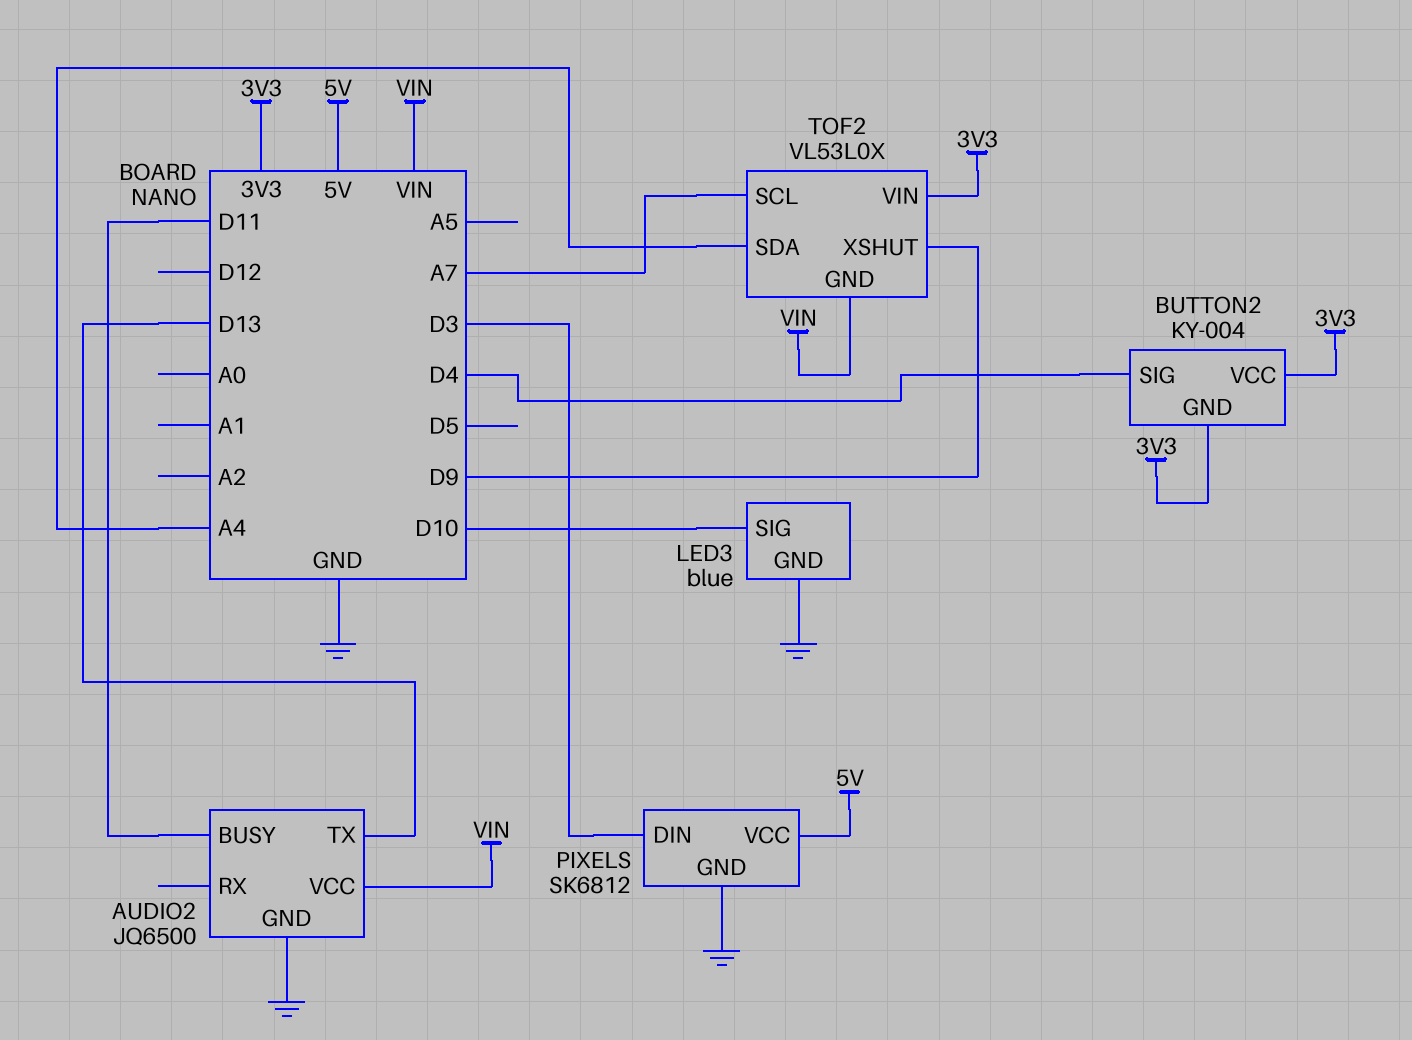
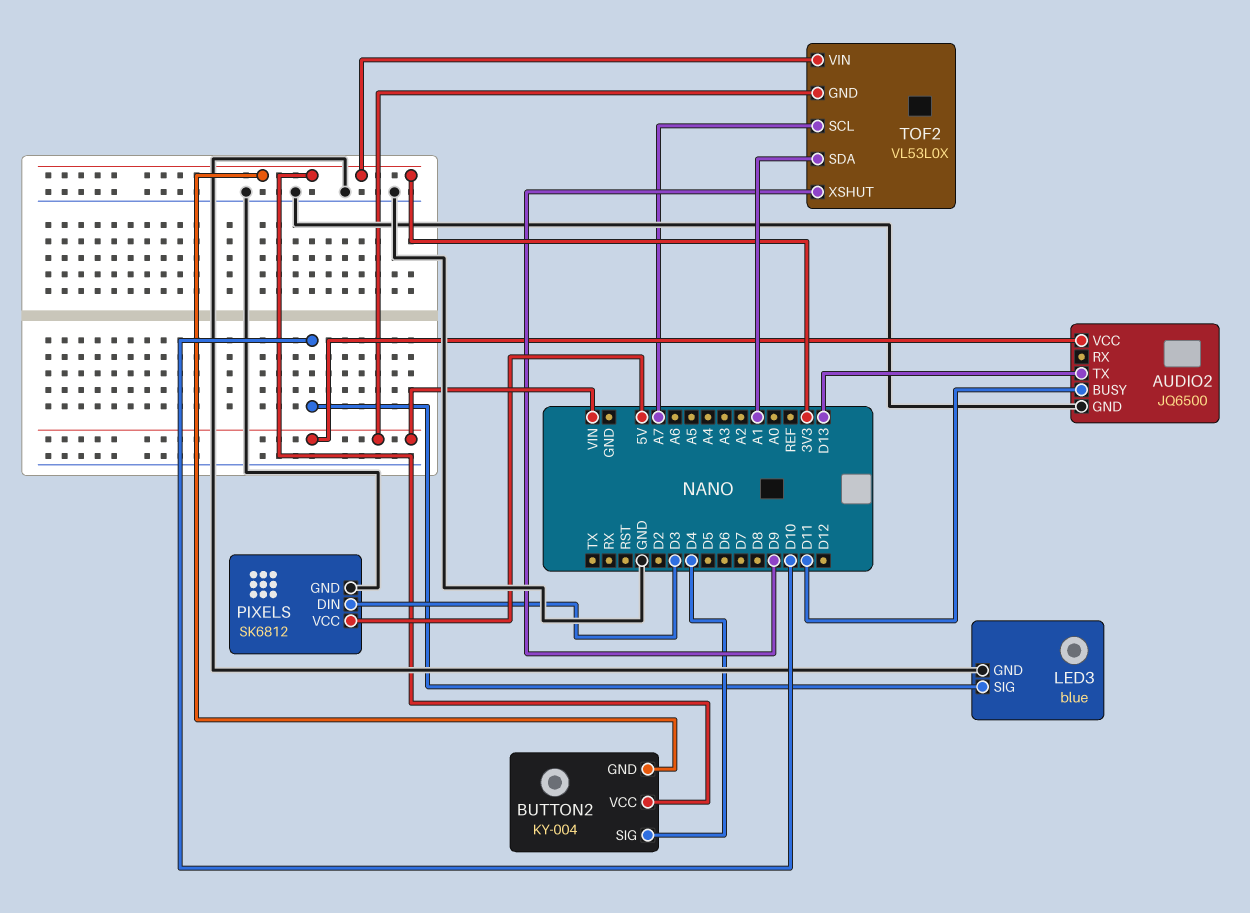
TOF2 pin SDA: A4 -> A1

